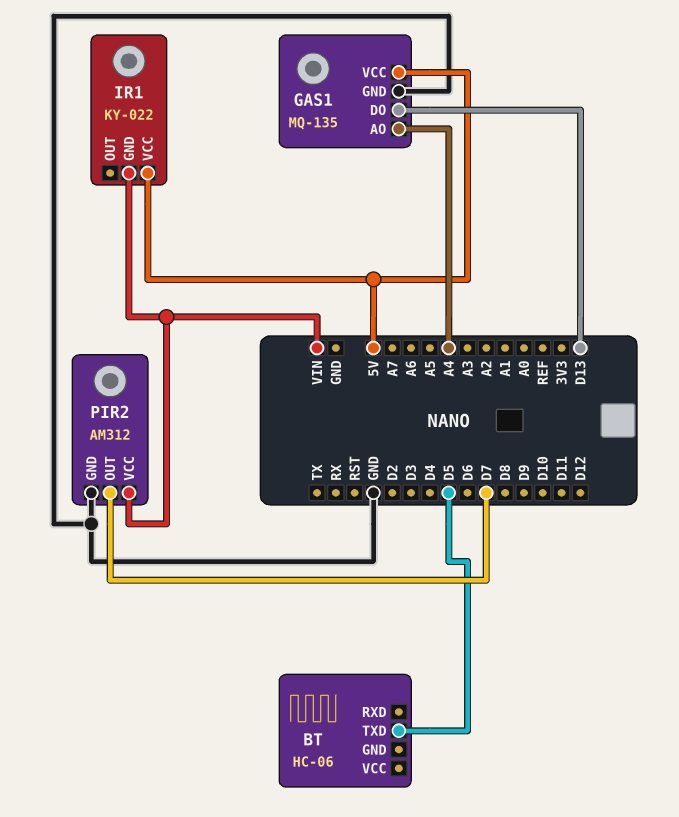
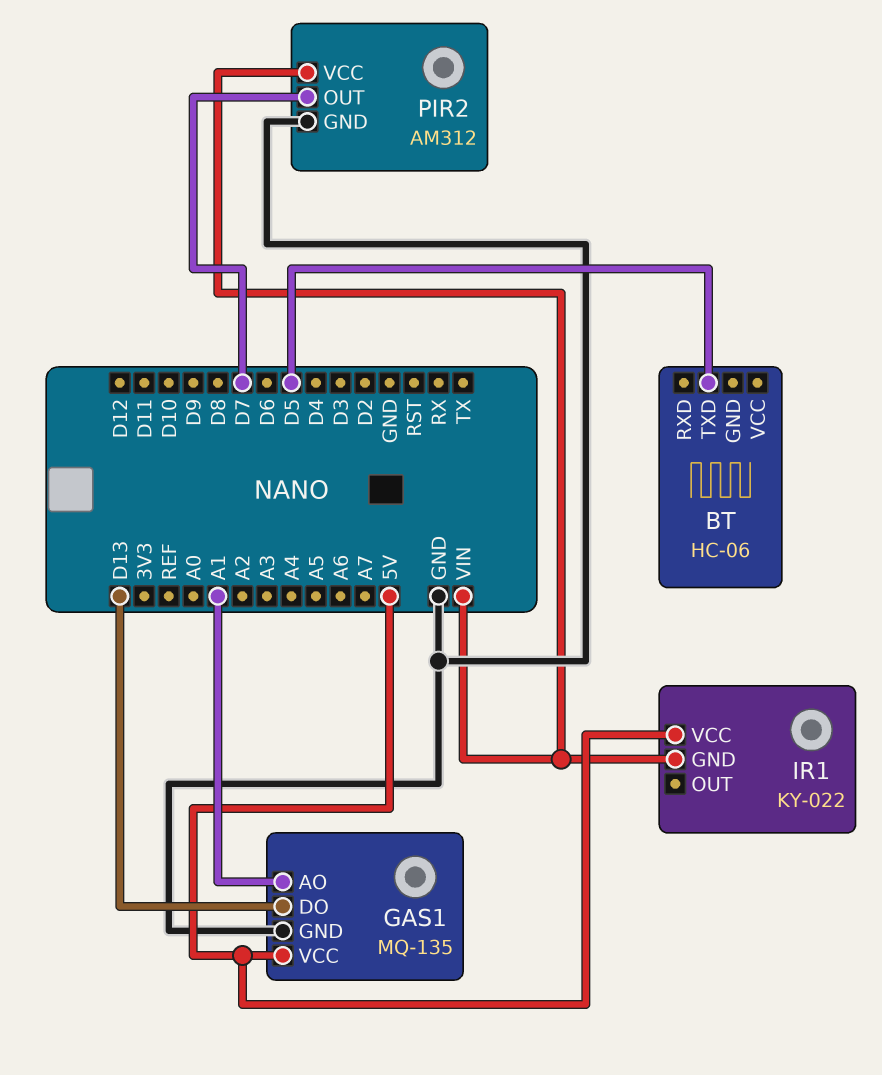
GAS1 pin AO: A4 -> A1

